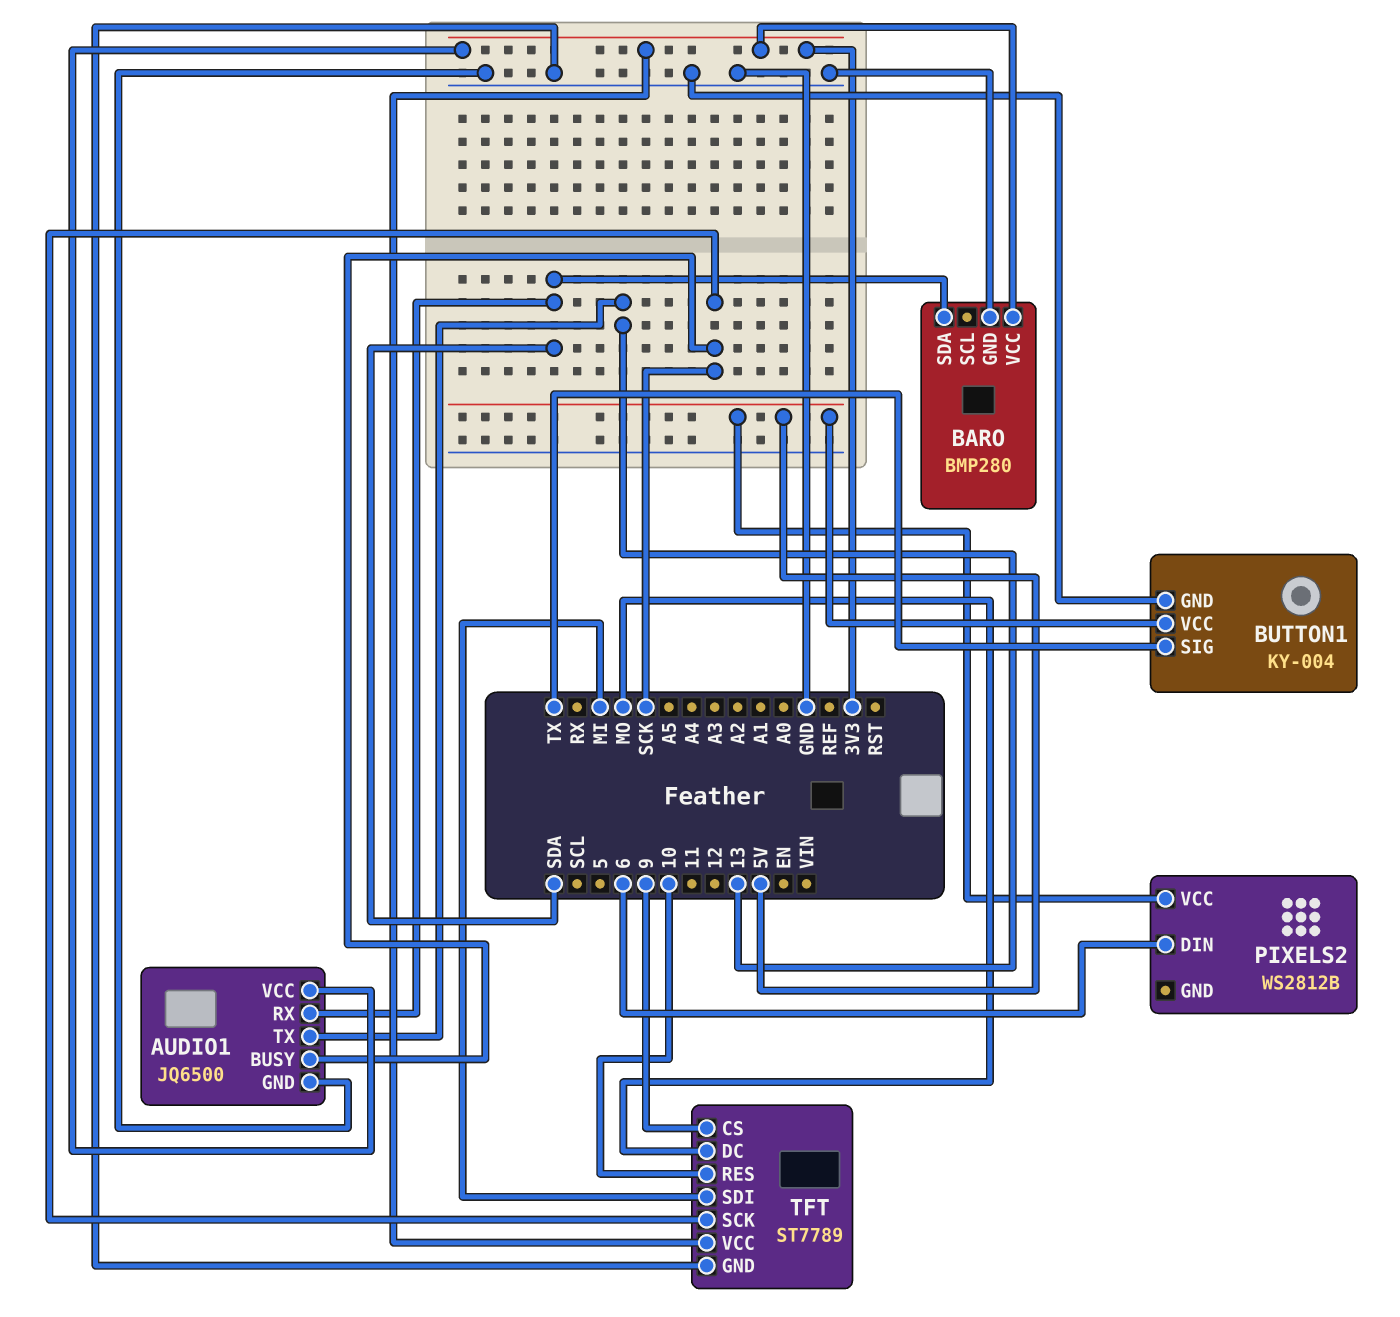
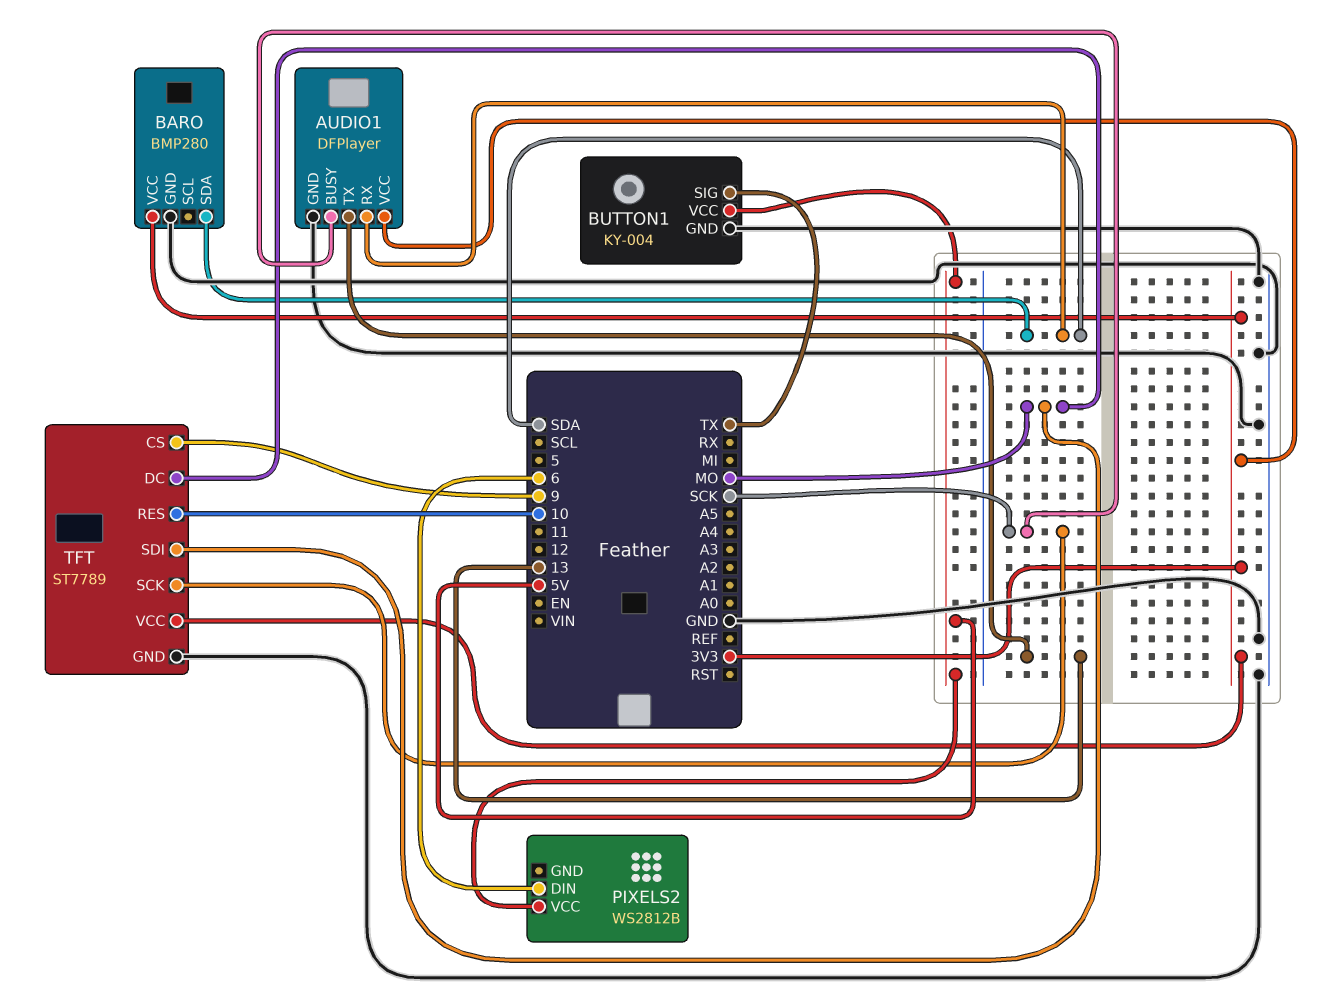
AUDIO1: JQ6500 -> DFPlayer
TFT pin SDI: MI -> MO

